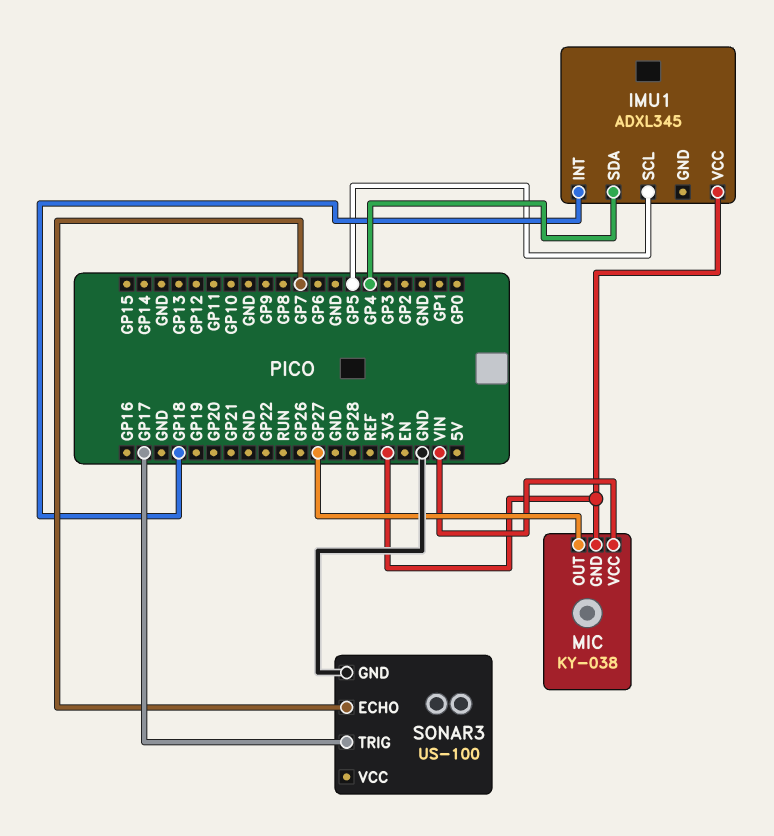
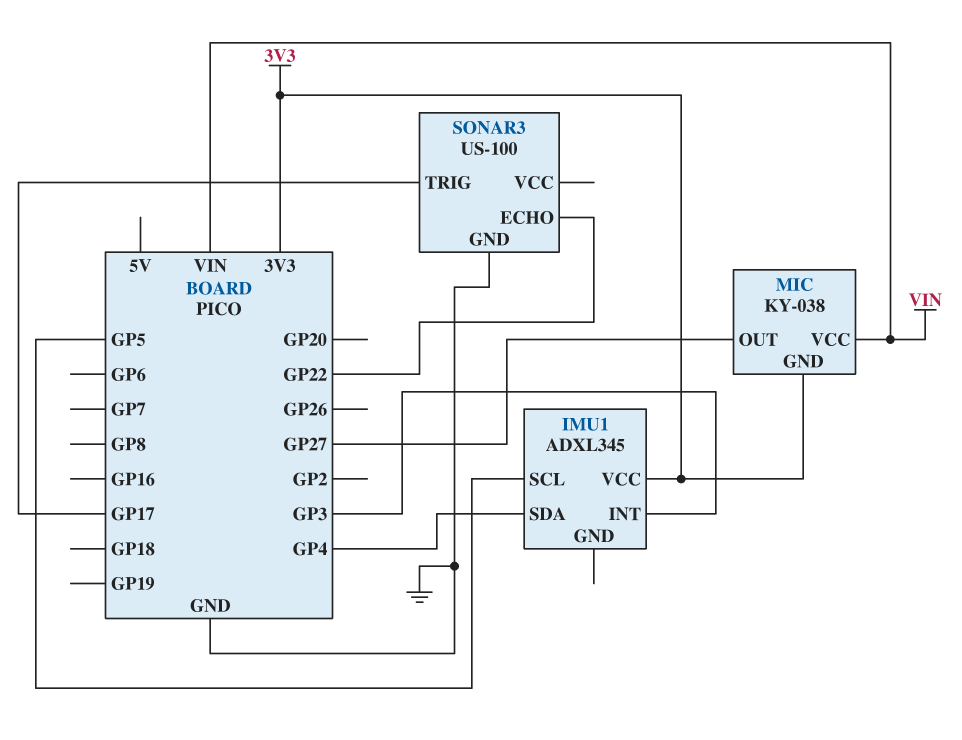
IMU1 pin INT: GP18 -> GP3
SONAR3 pin ECHO: GP7 -> GP22

